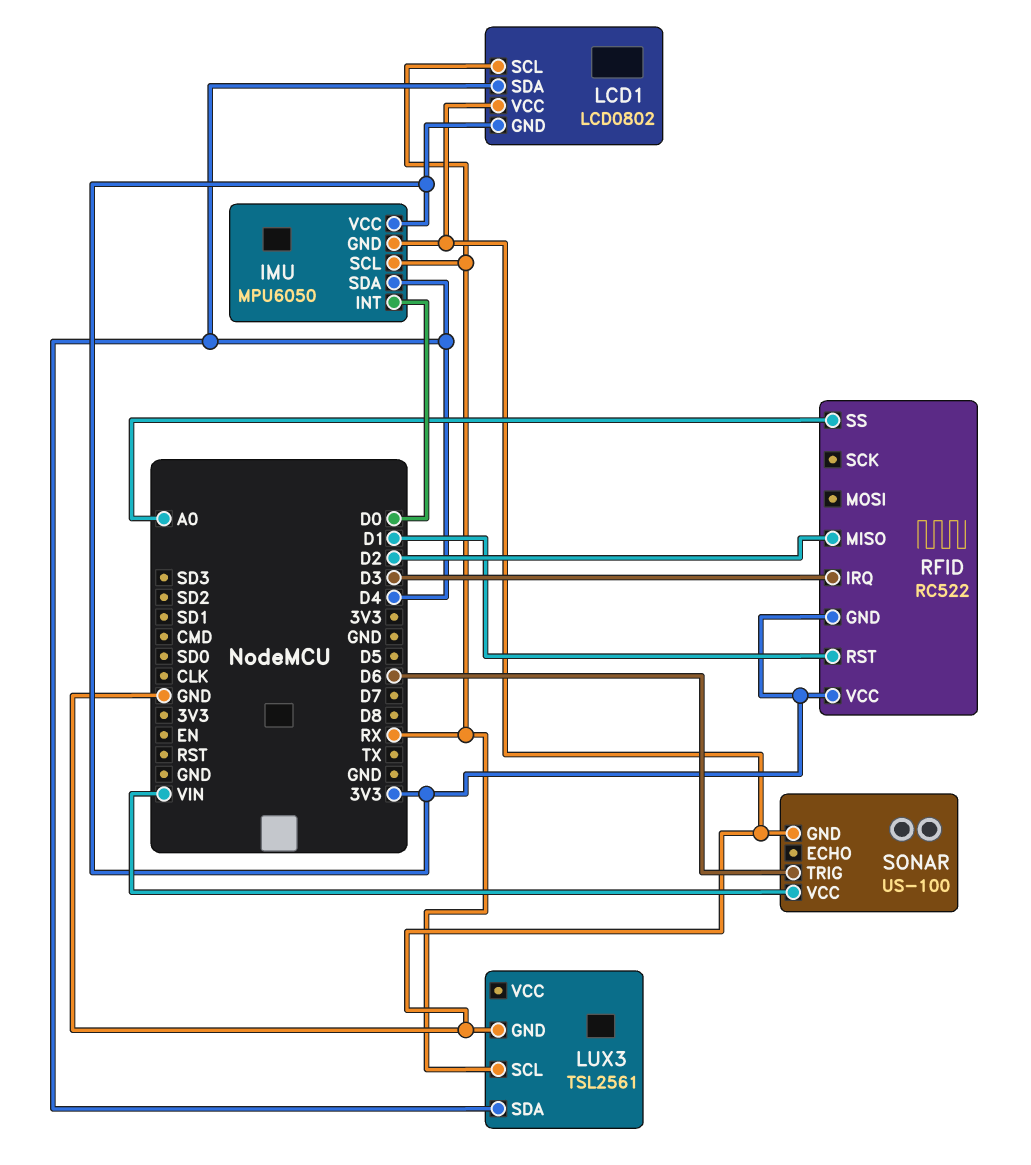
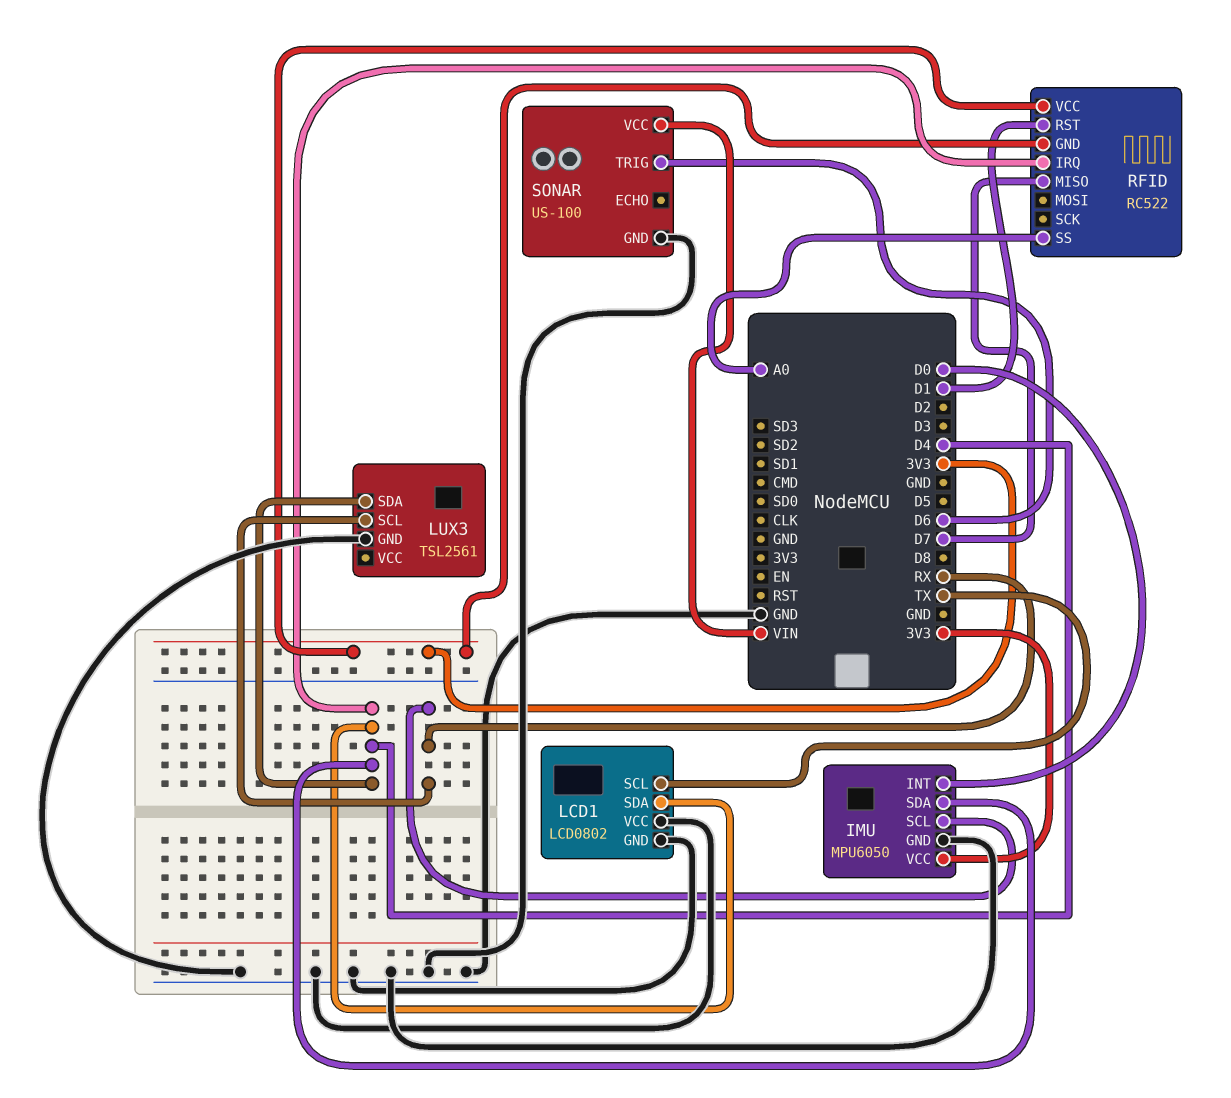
LCD1 pin GND: 3V3 -> GND
LCD1 pin SCL: RX -> TX
RFID pin IRQ: D3 -> D4
RFID pin MISO: D2 -> D7

